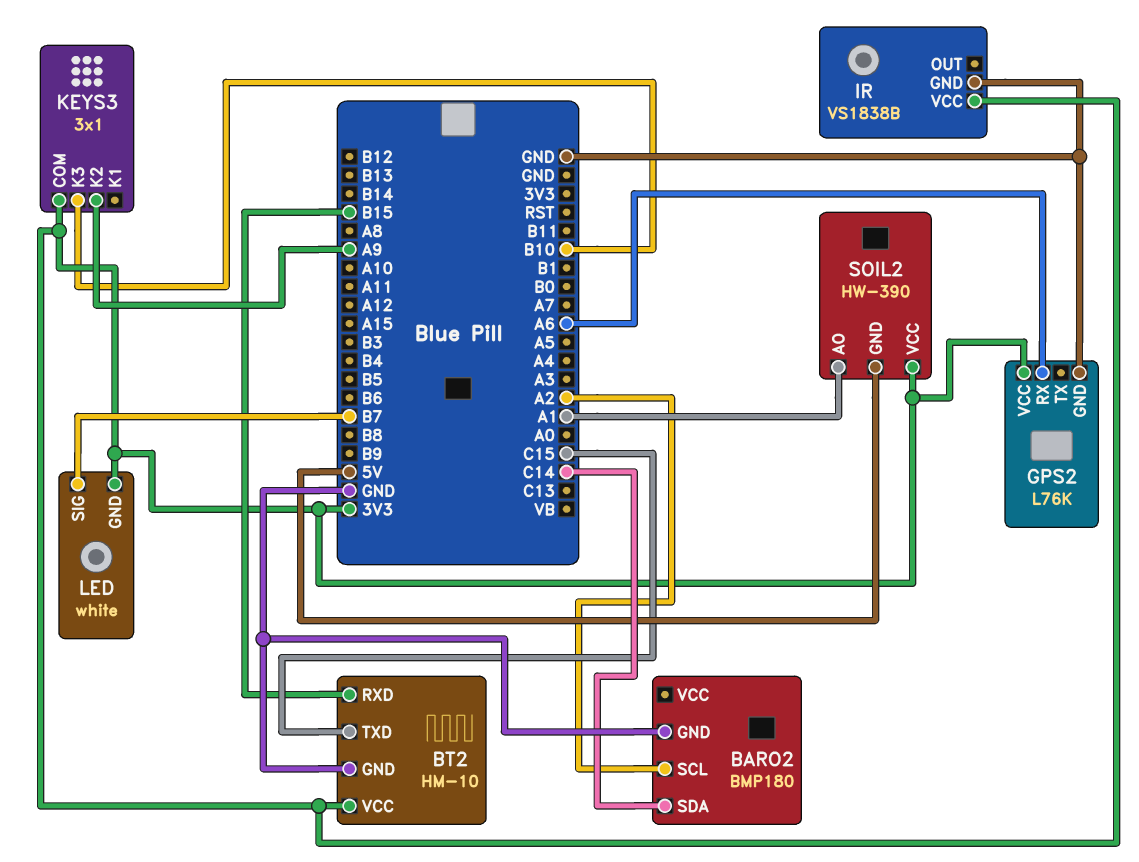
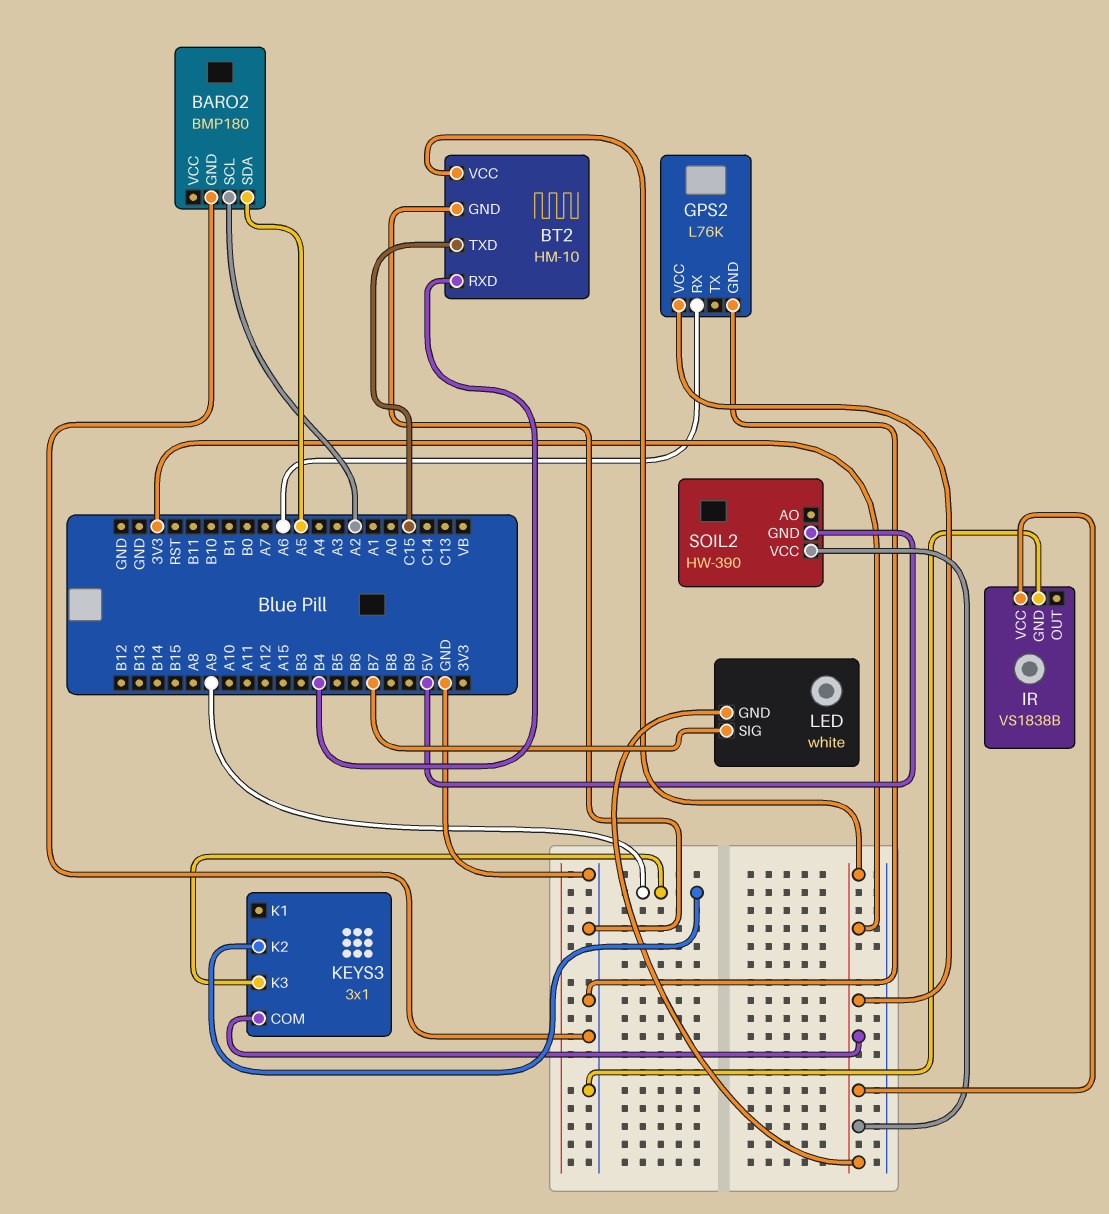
BARO2 pin SDA: C14 -> A5
BT2 pin RXD: B15 -> B4
KEYS3 pin K3: B10 -> A9
SOIL2 pin AO: A1 -> none

